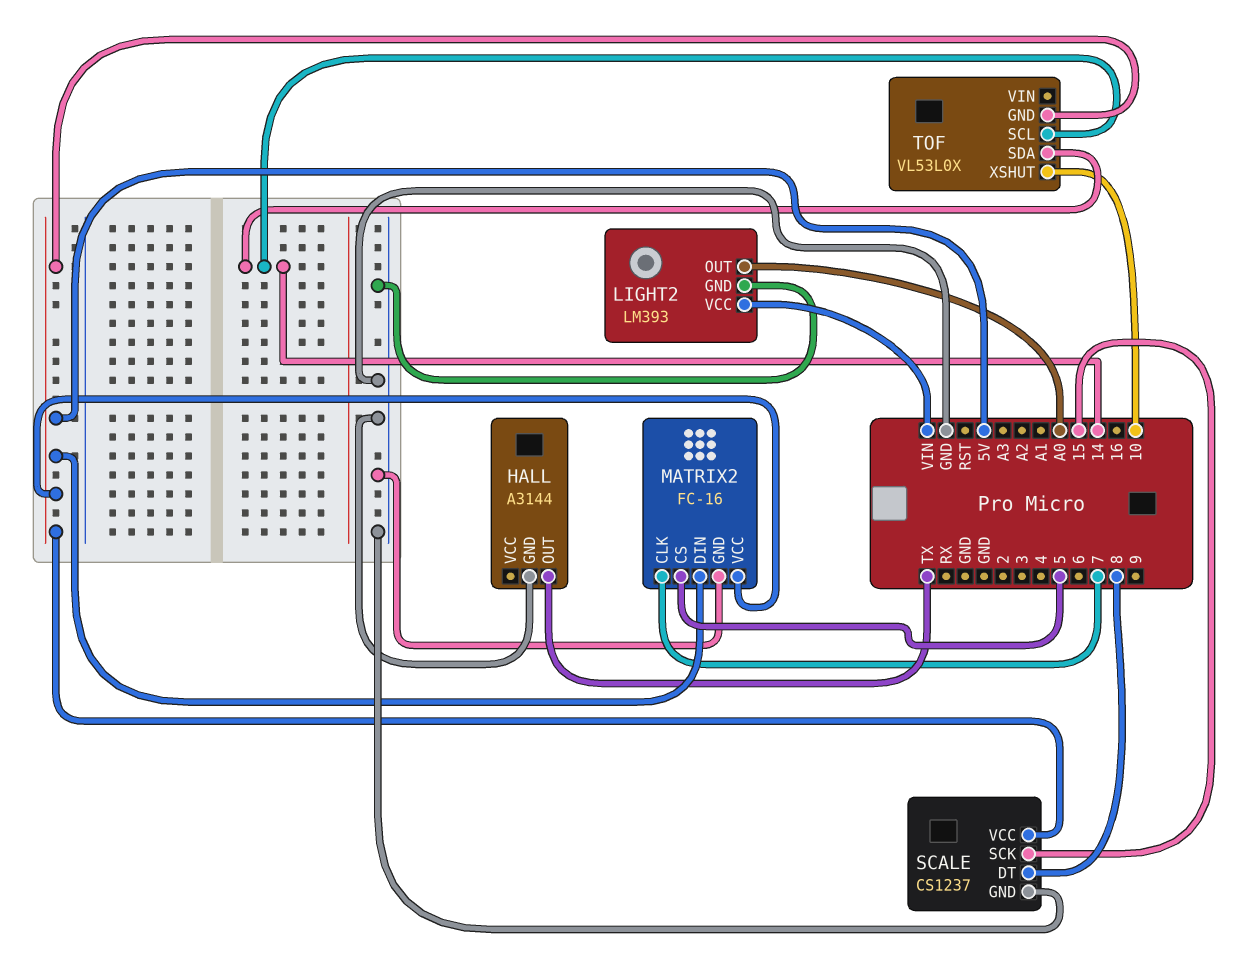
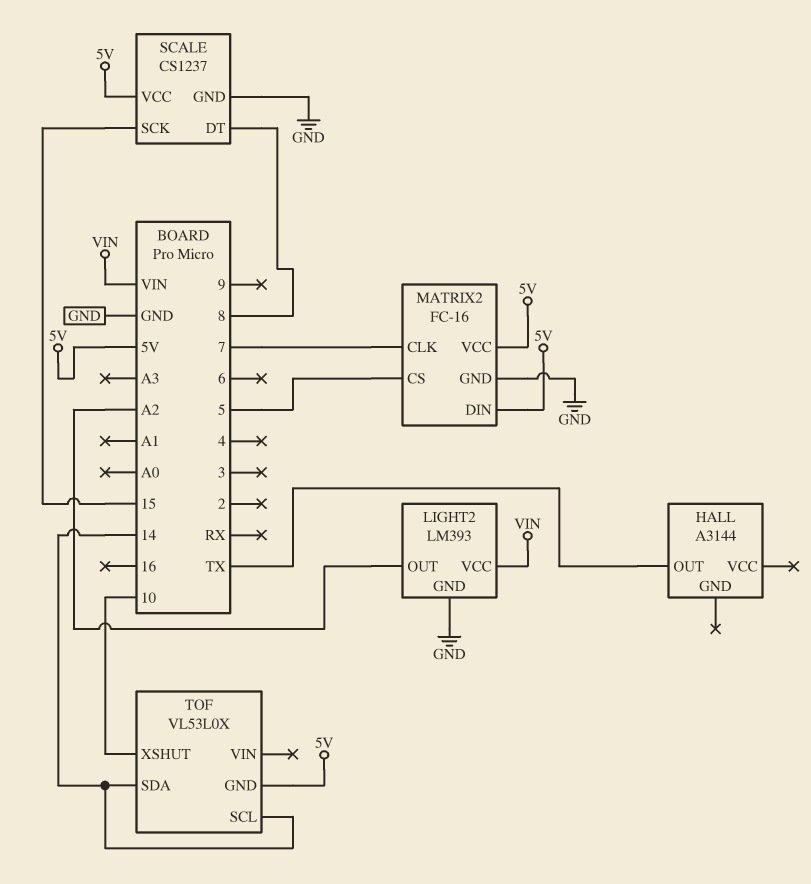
HALL pin GND: GND -> none
LIGHT2 pin OUT: A0 -> A2

